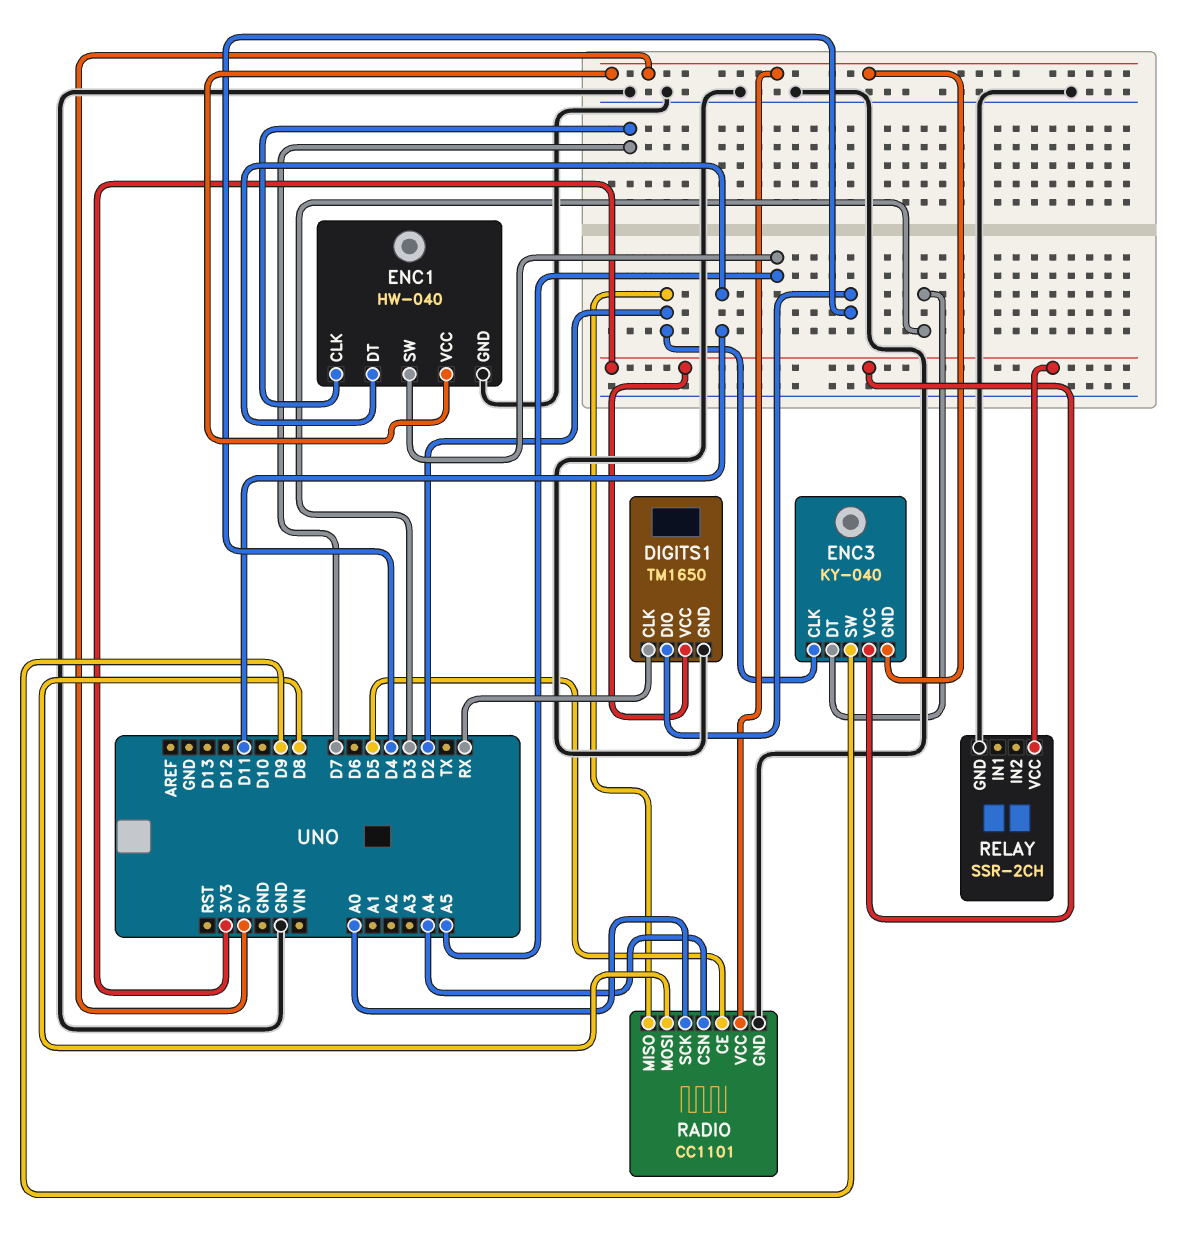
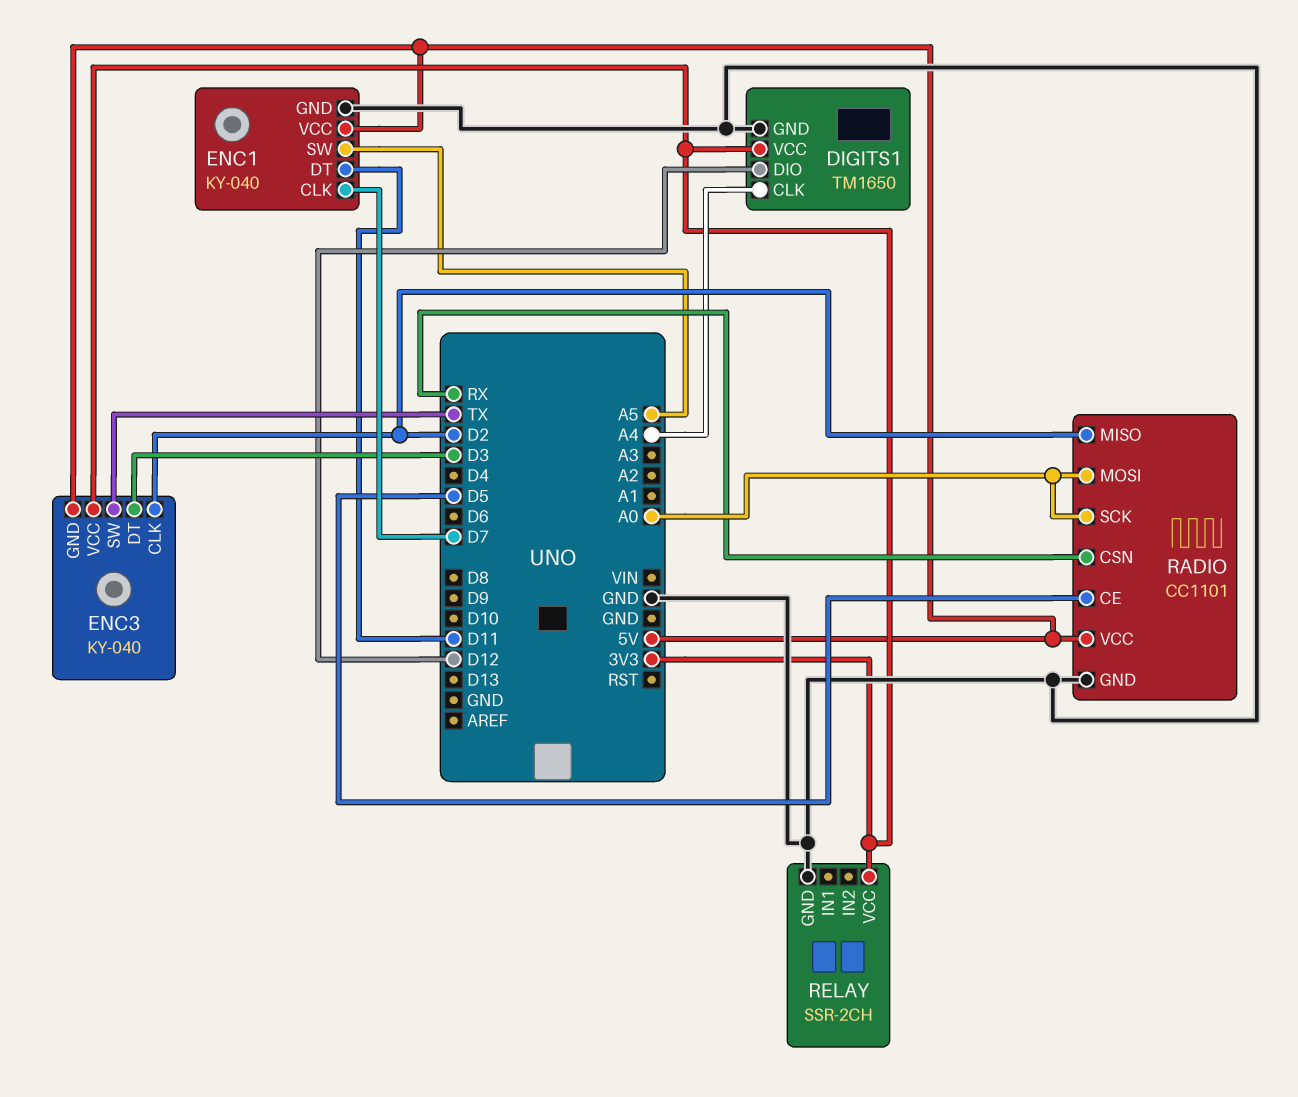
DIGITS1 pin CLK: RX -> A4
DIGITS1 pin DIO: D4 -> D12
ENC1: HW-040 -> KY-040
ENC3 pin SW: D9 -> TX
RADIO pin CSN: A4 -> RX
RADIO pin MOSI: D8 -> A0

